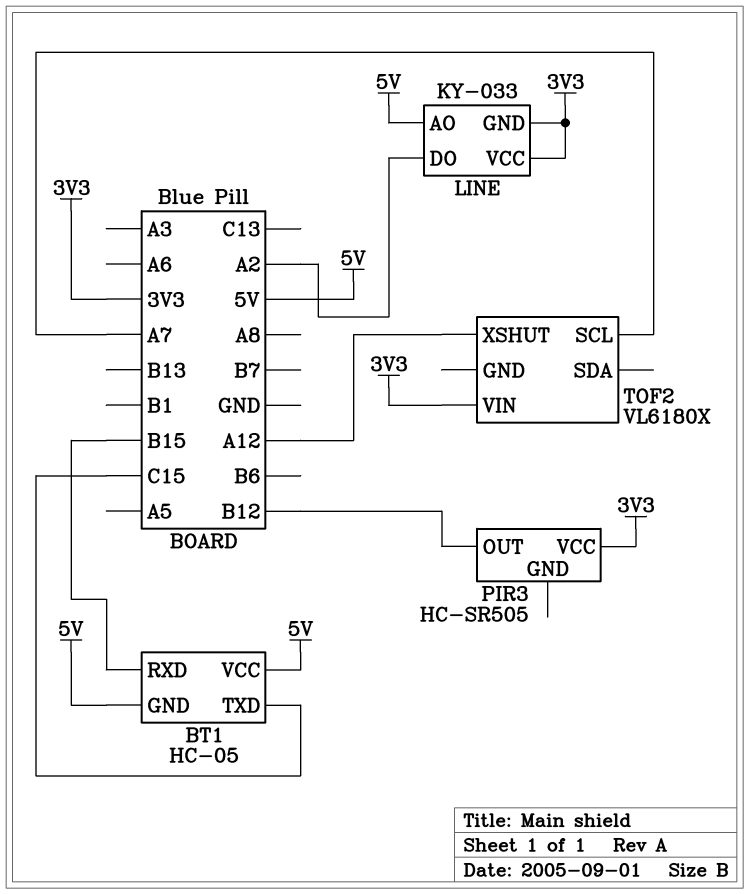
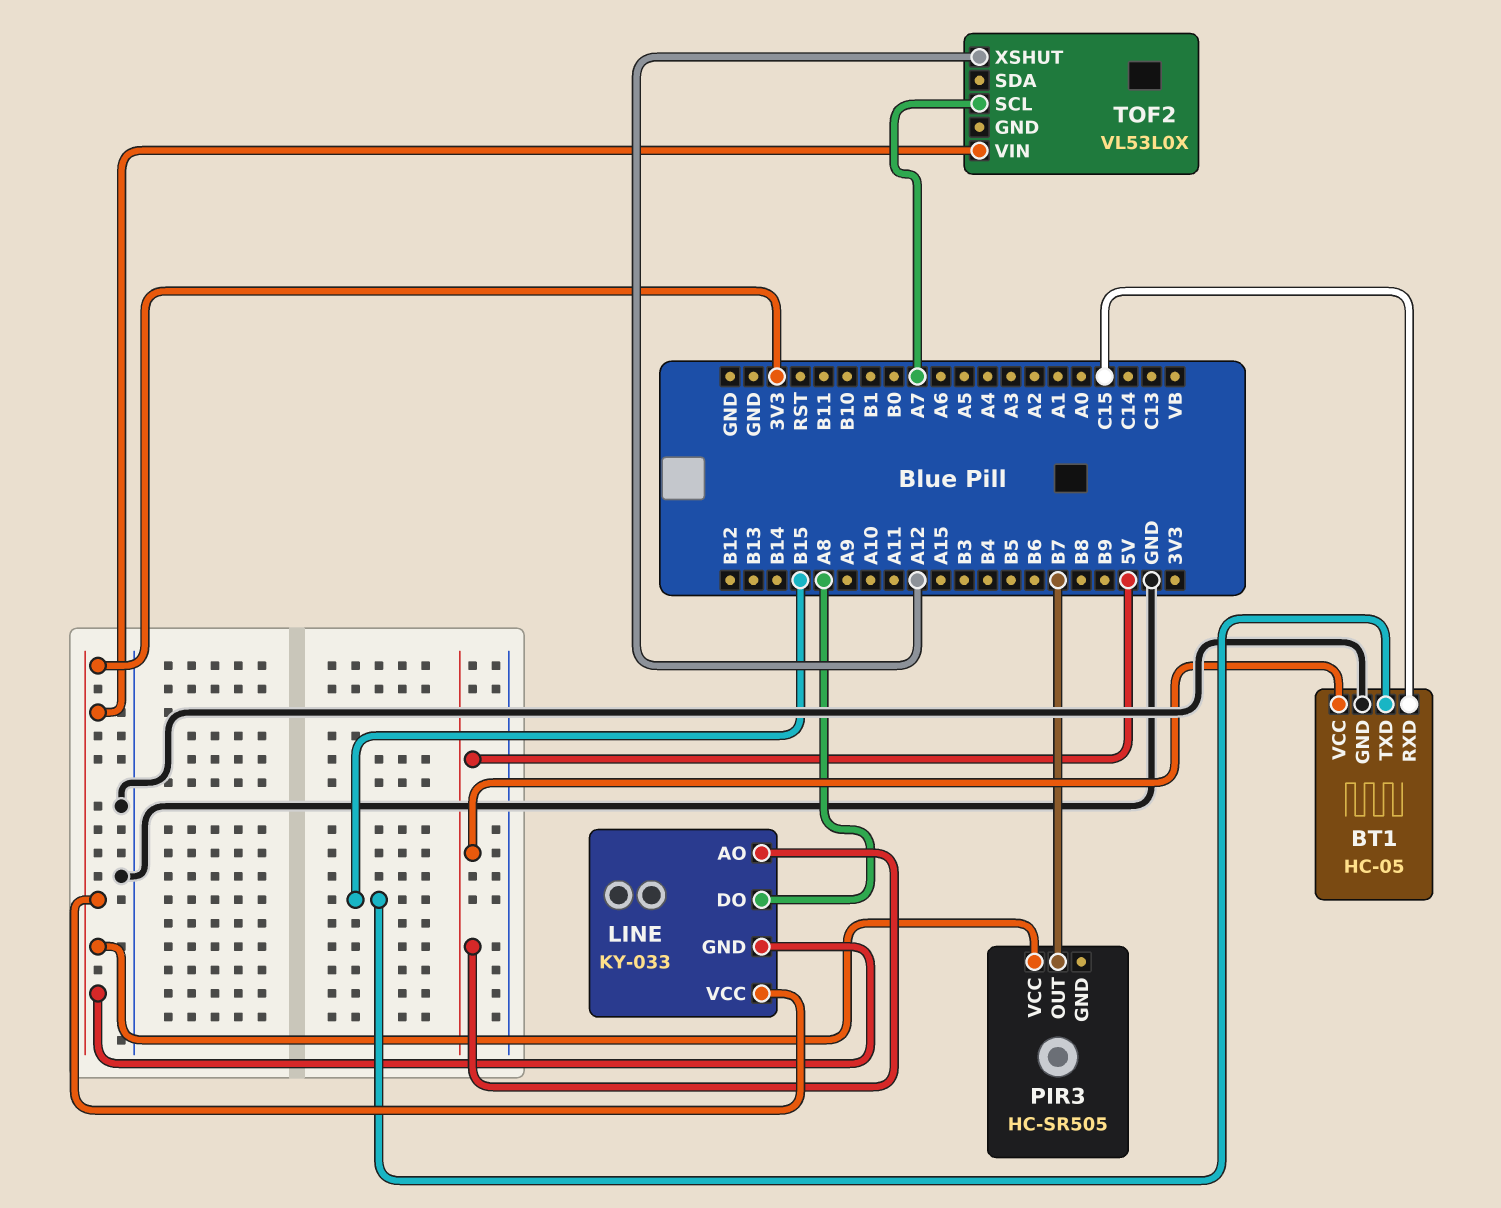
BT1 pin GND: 5V -> GND
BT1 pin RXD: B15 -> C15
BT1 pin TXD: C15 -> B15
LINE pin DO: A2 -> A8
PIR3 pin OUT: B12 -> B7
TOF2: VL6180X -> VL53L0X

